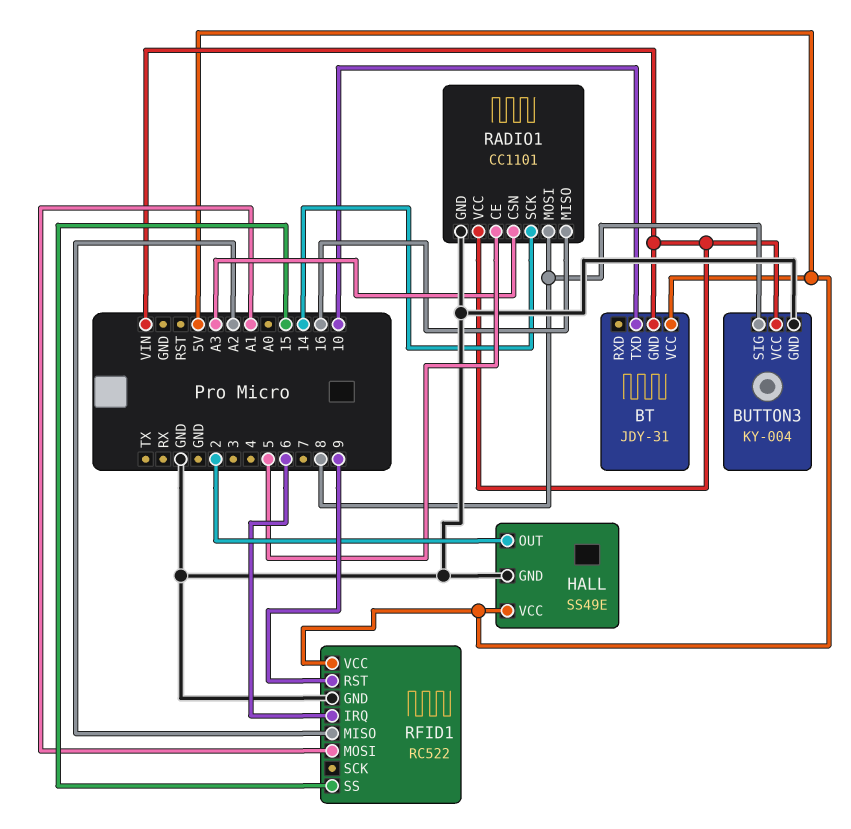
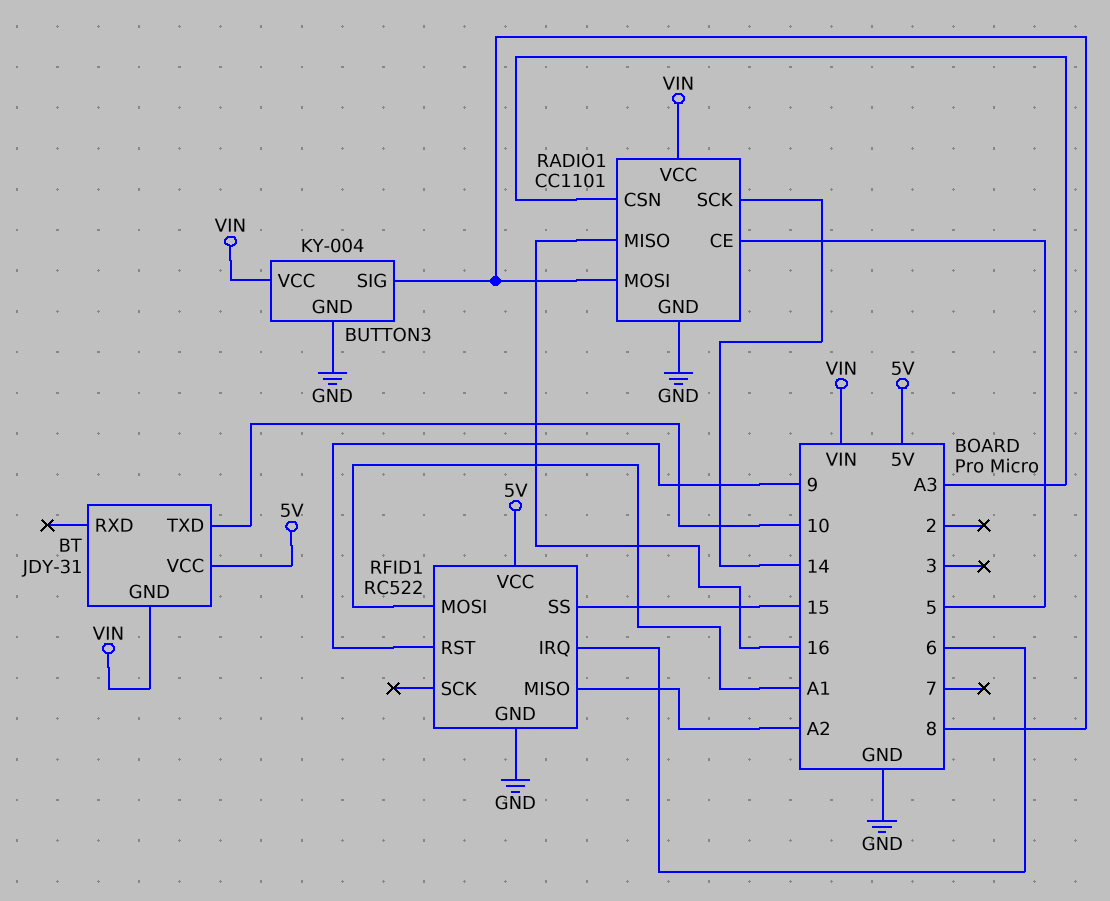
HALL: SS49E -> none
HALL pin GND: GND -> none
HALL pin OUT: 2 -> none
HALL pin VCC: 5V -> none

